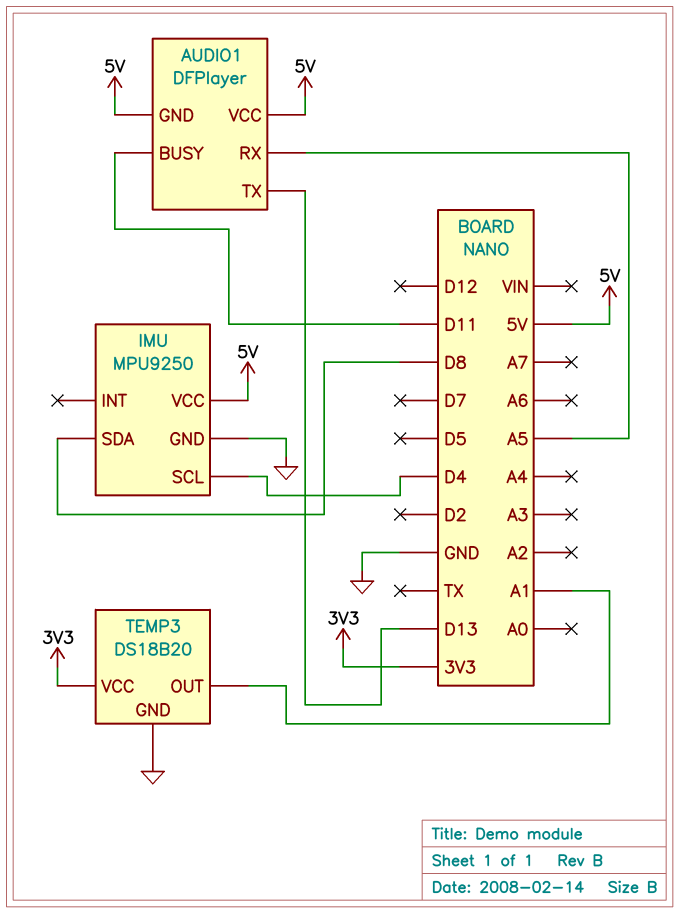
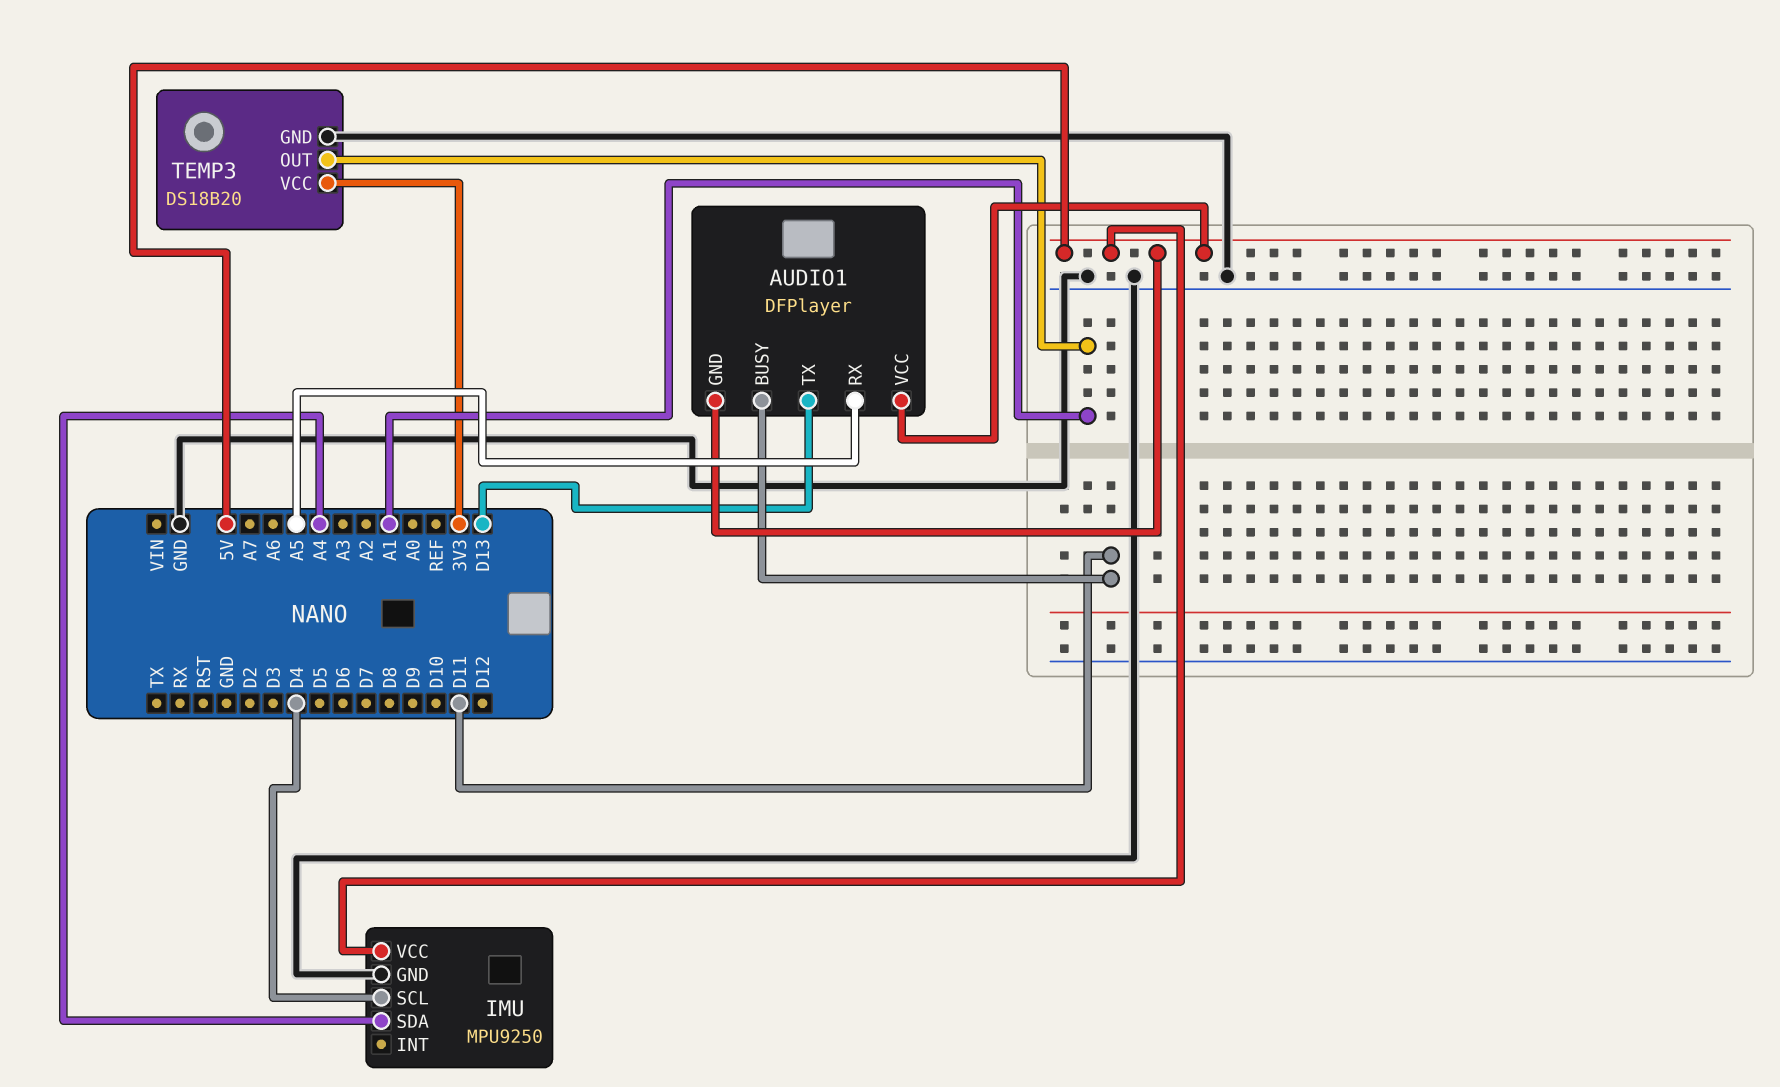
IMU pin SDA: D8 -> A4

